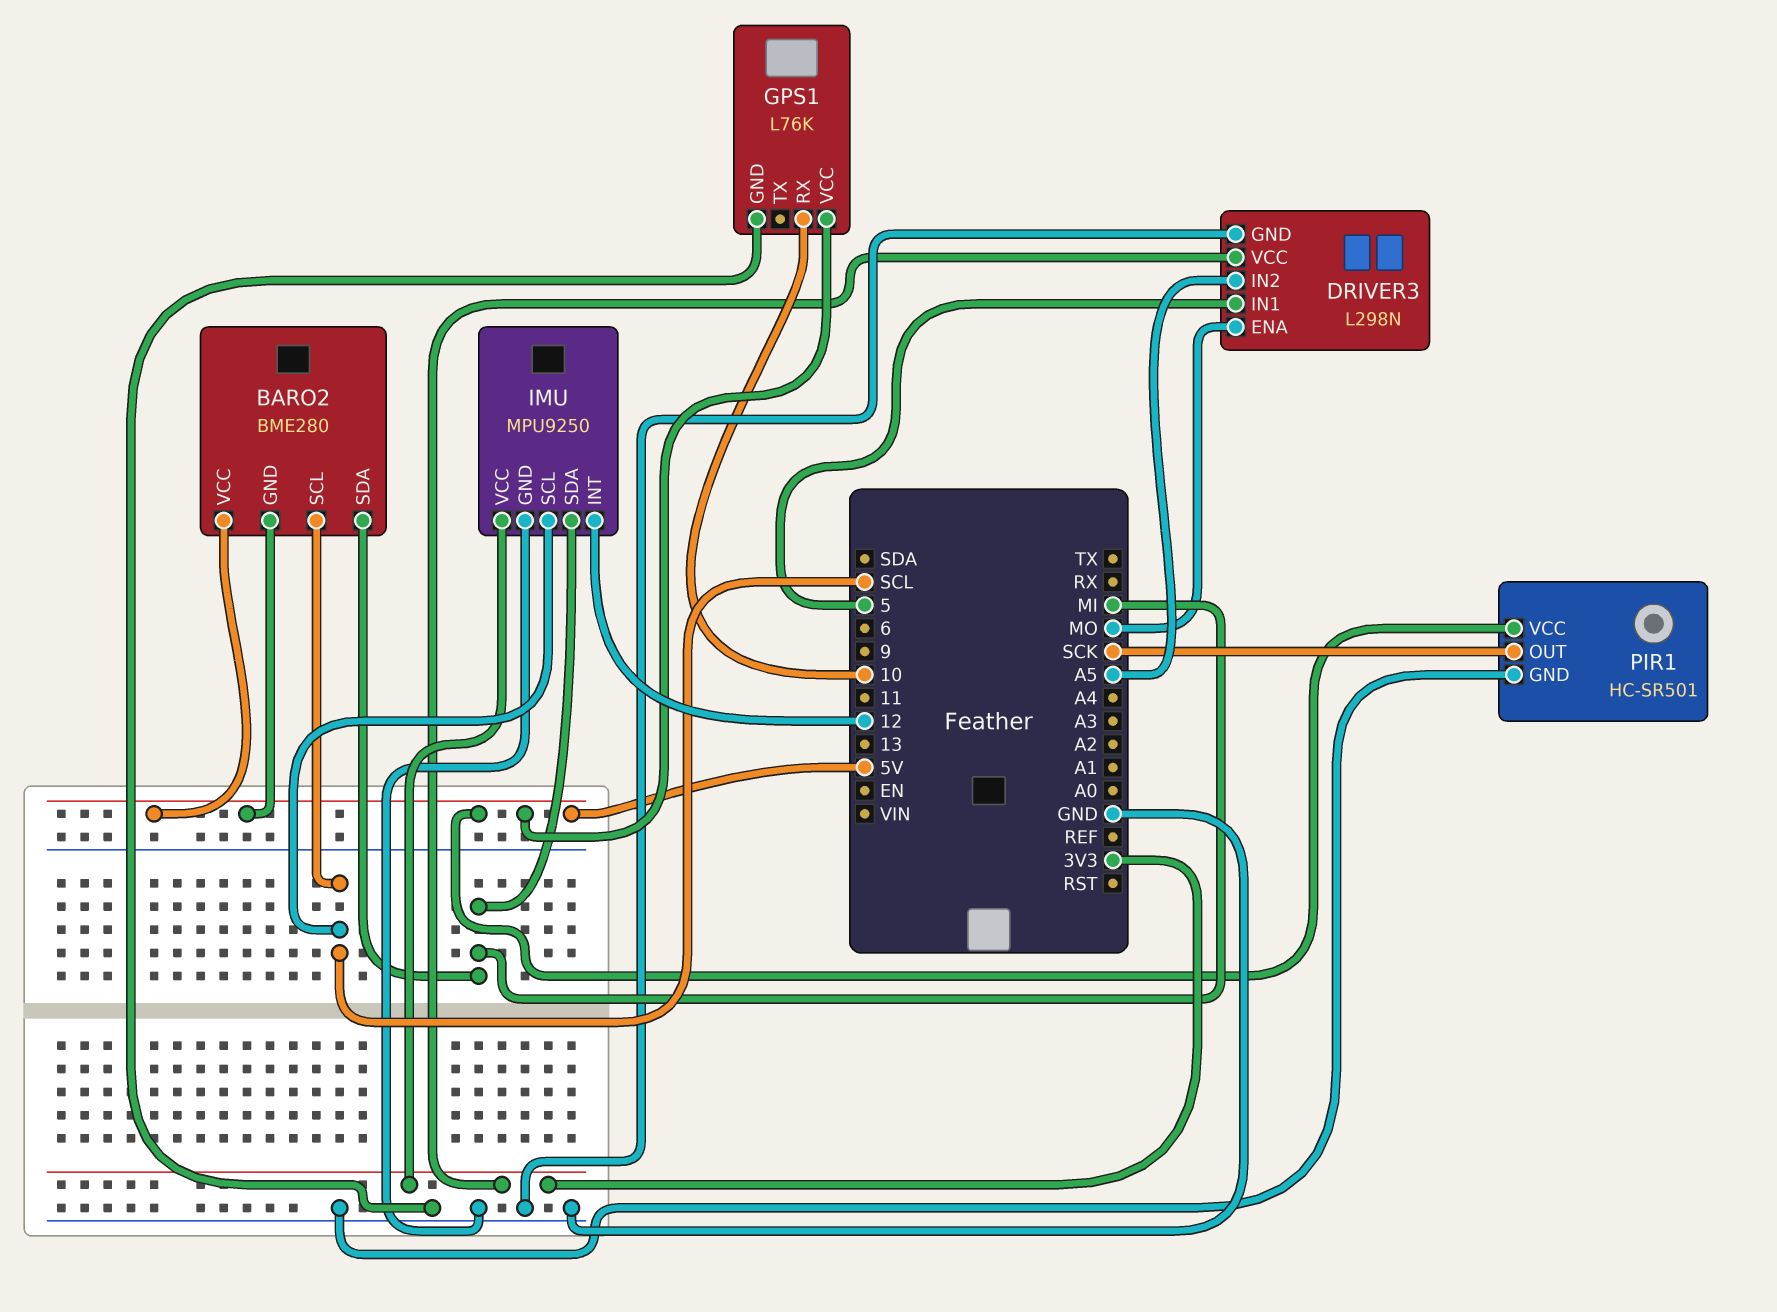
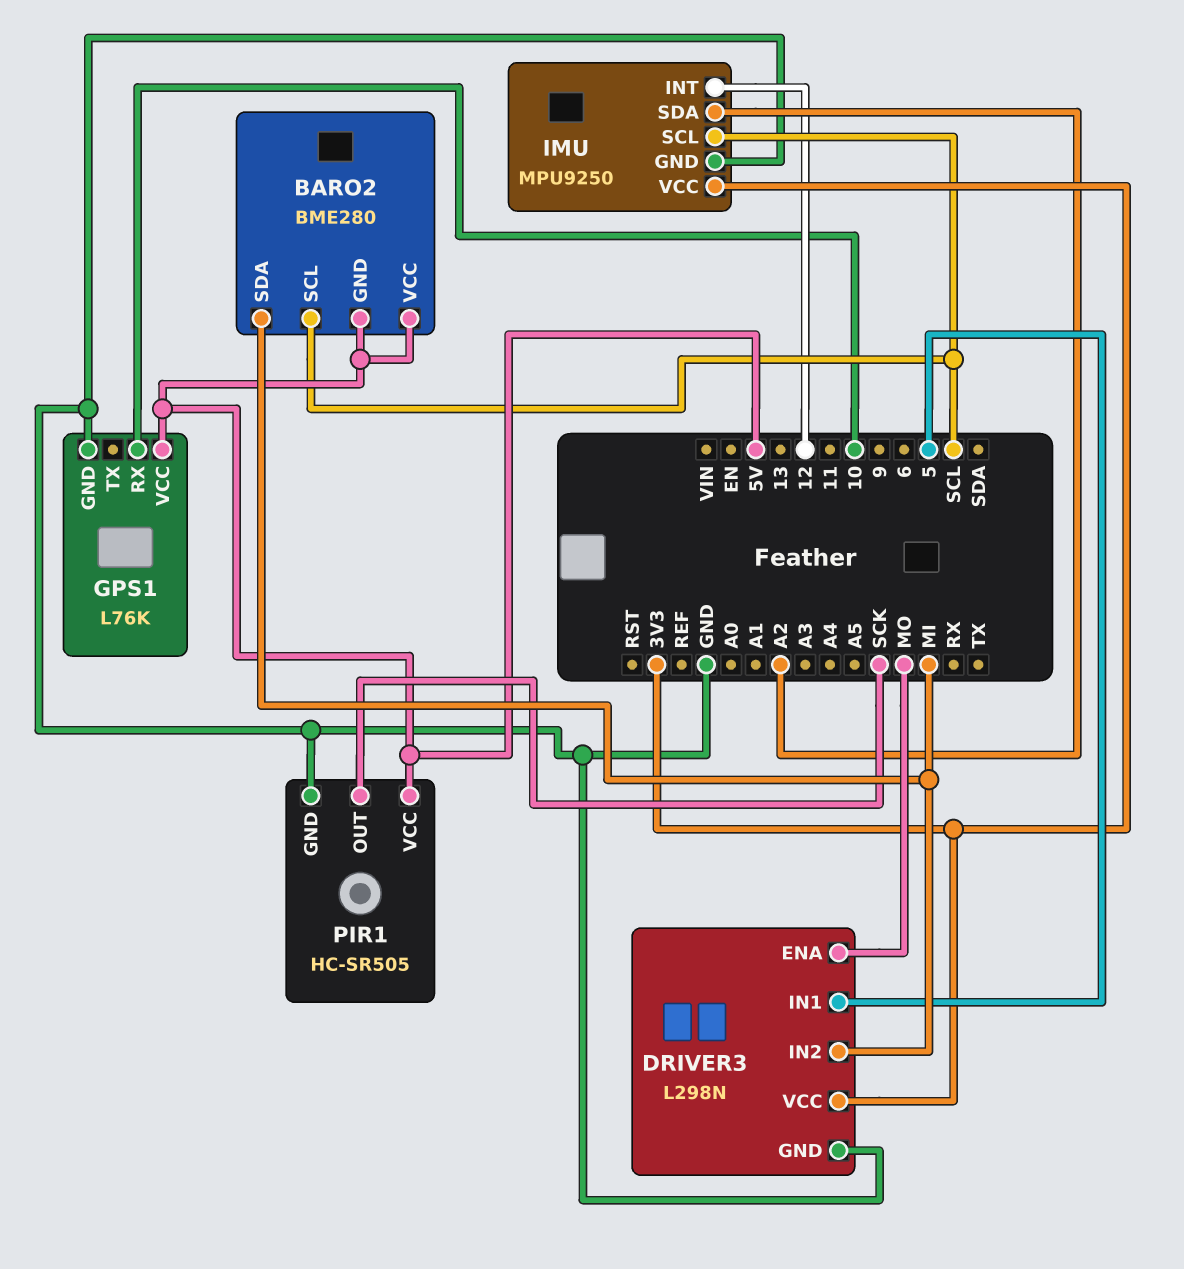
DRIVER3 pin IN2: A5 -> MI
IMU pin SDA: MI -> A2
PIR1: HC-SR501 -> HC-SR505

